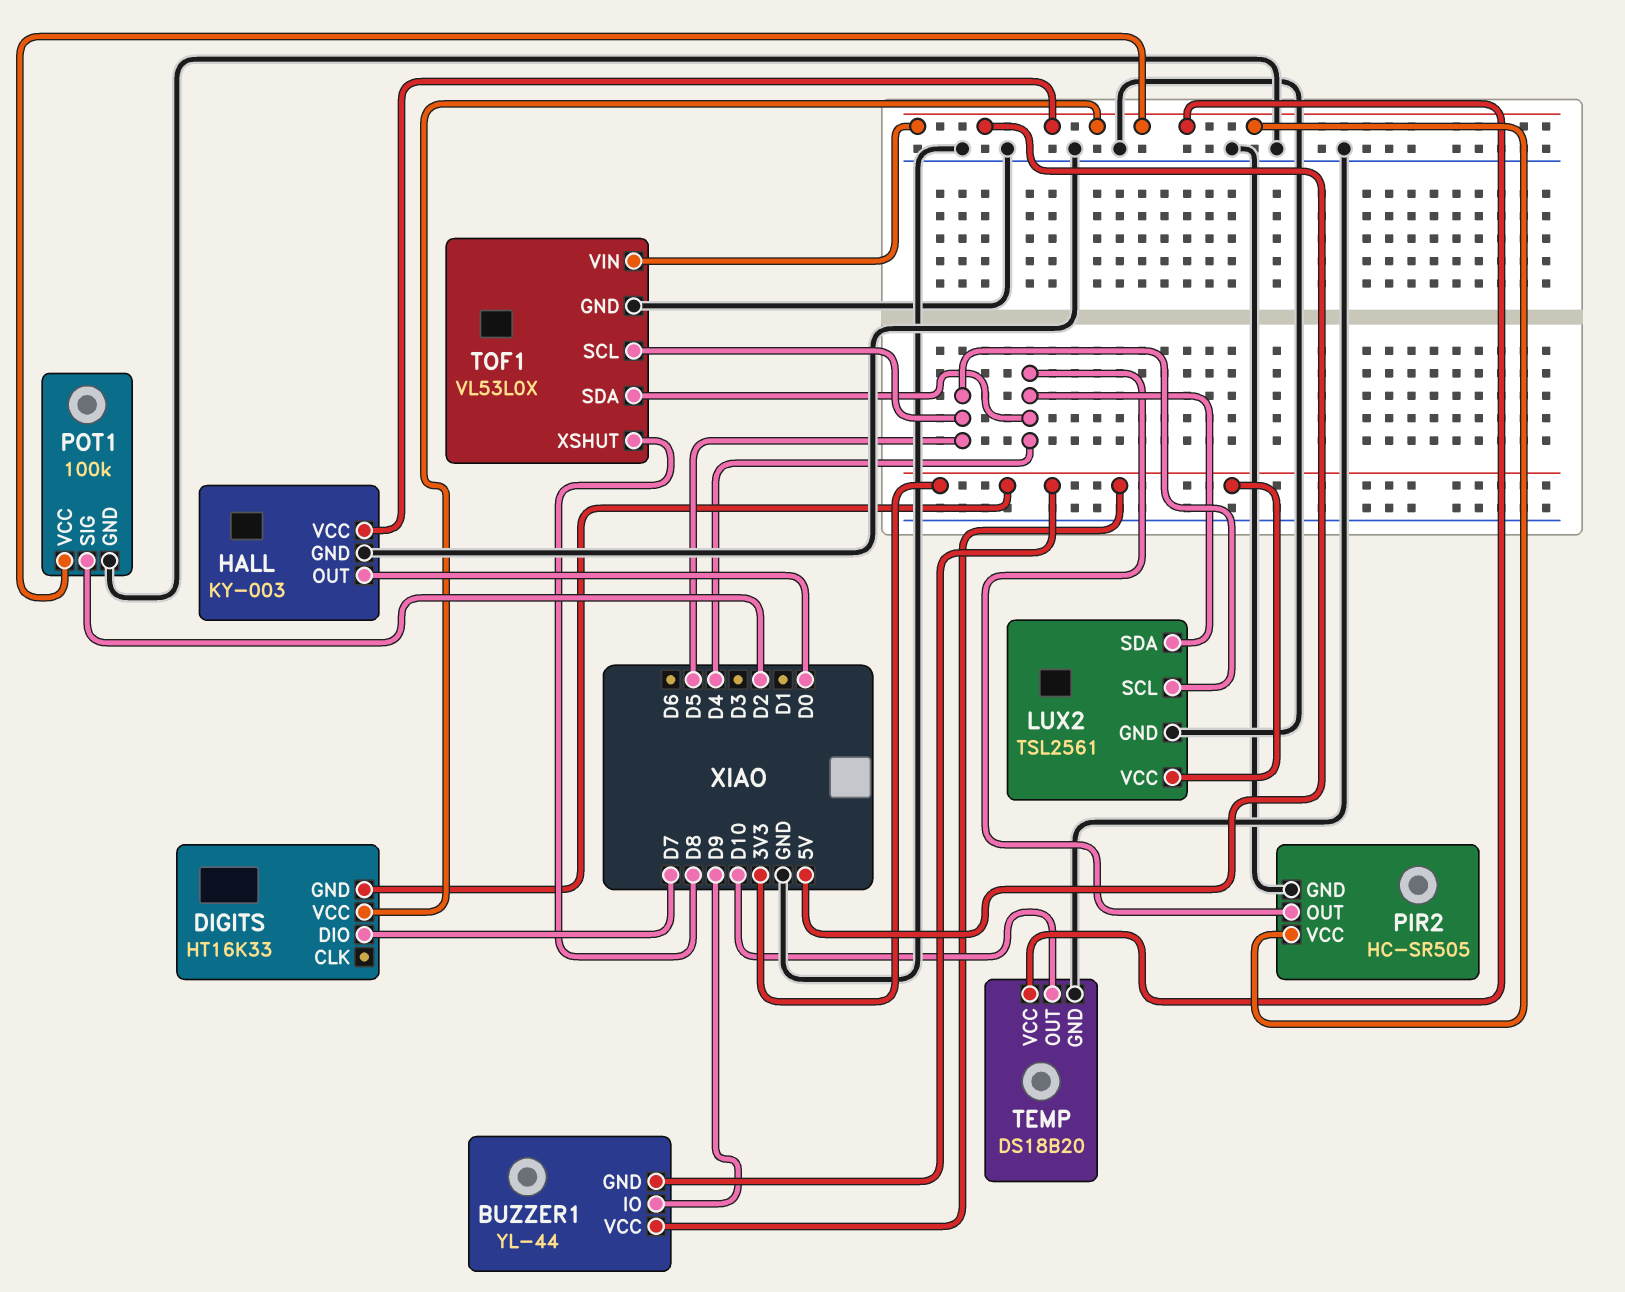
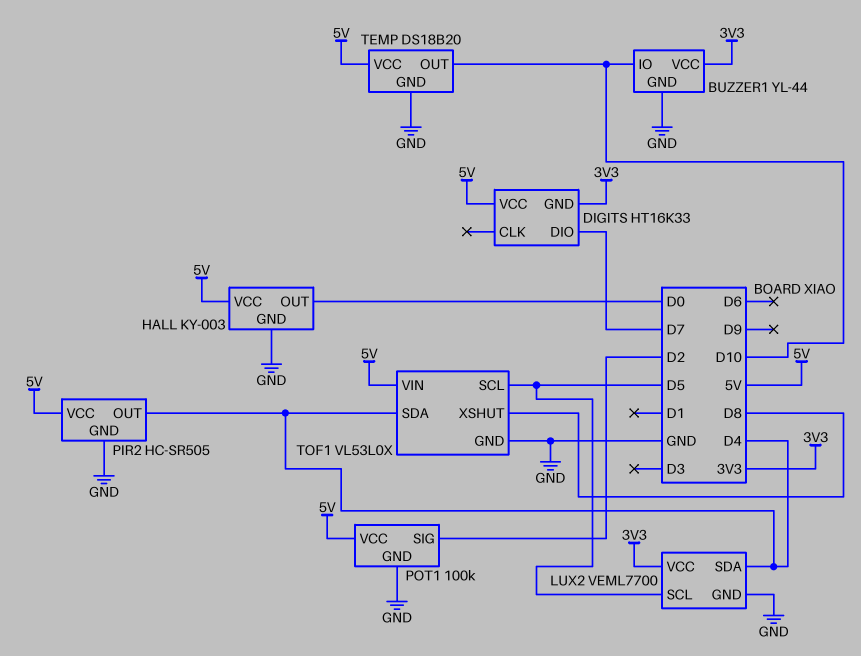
BUZZER1 pin GND: 3V3 -> GND
BUZZER1 pin IO: D9 -> D10
LUX2: TSL2561 -> VEML7700

